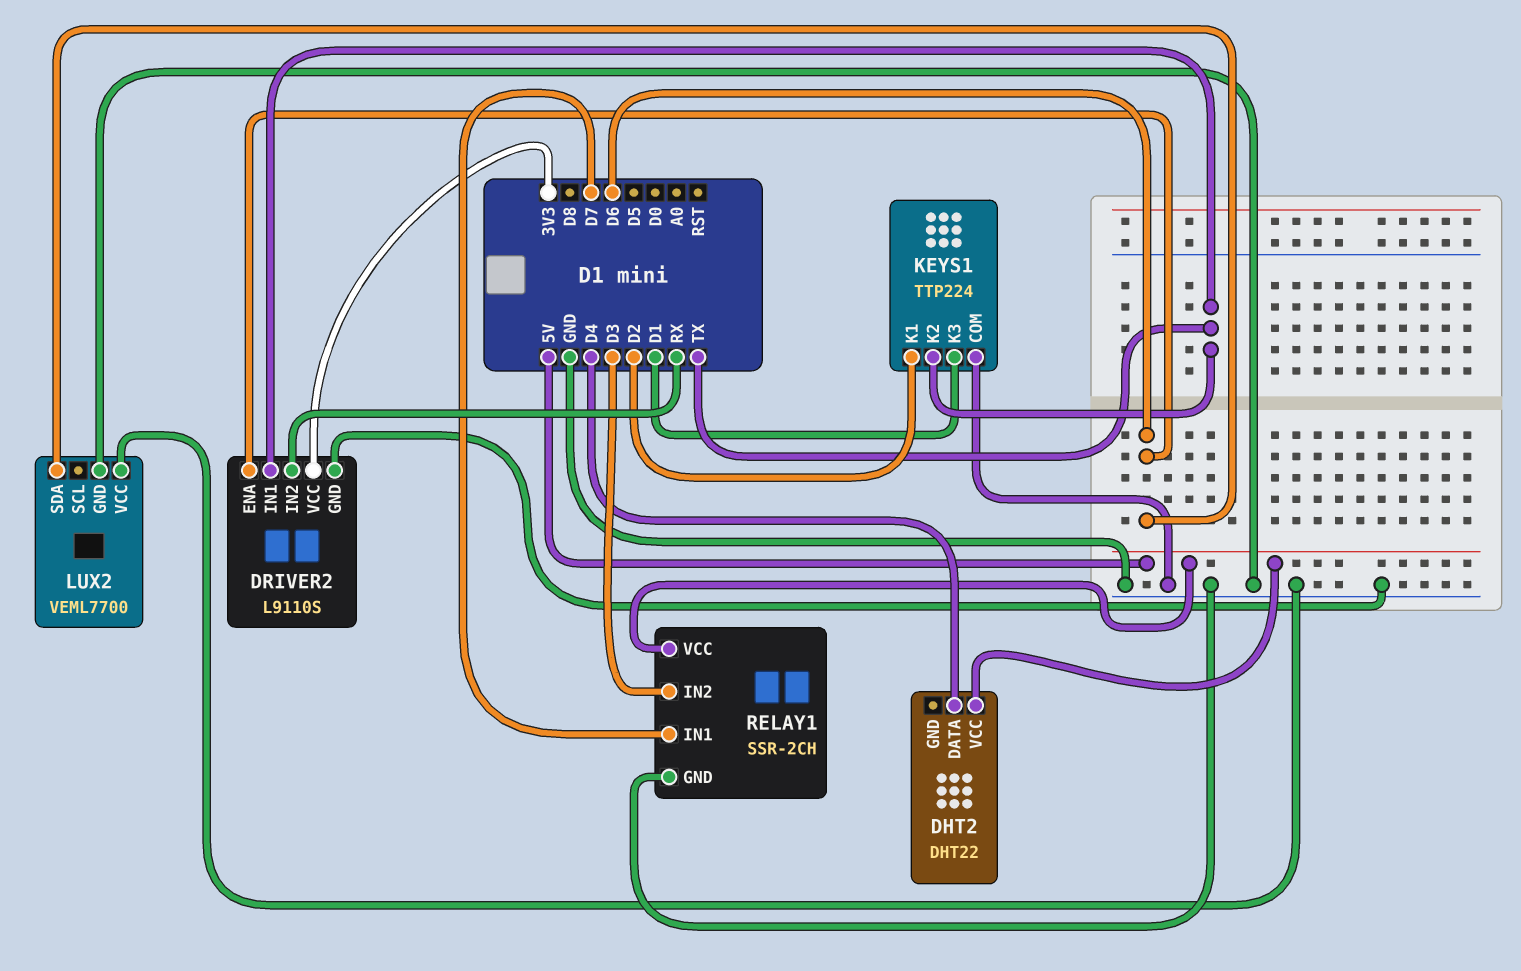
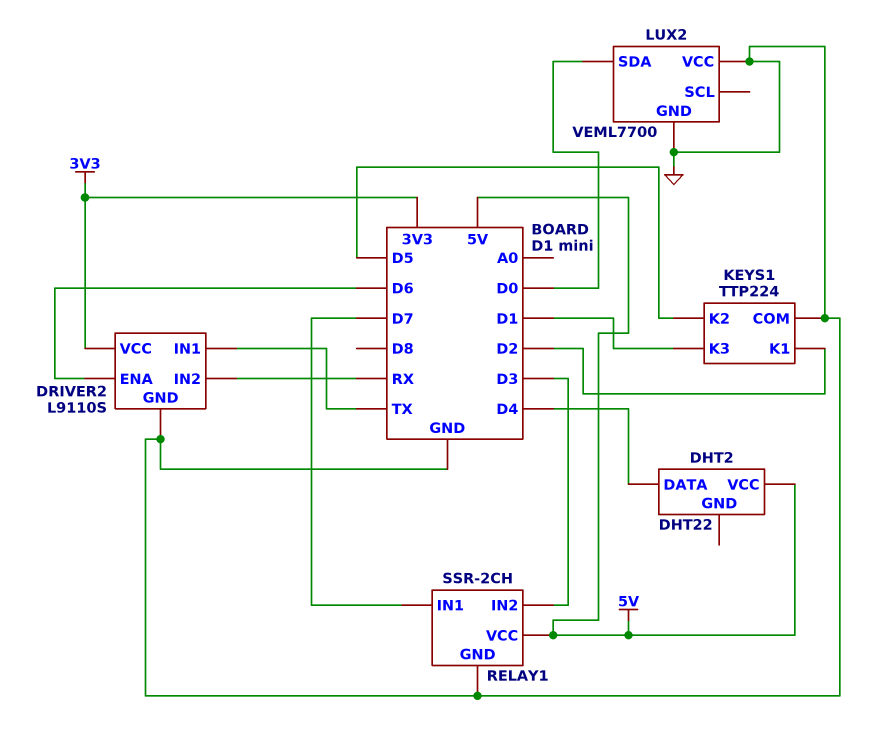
KEYS1 pin K2: TX -> D5
LUX2 pin SDA: D6 -> D0

